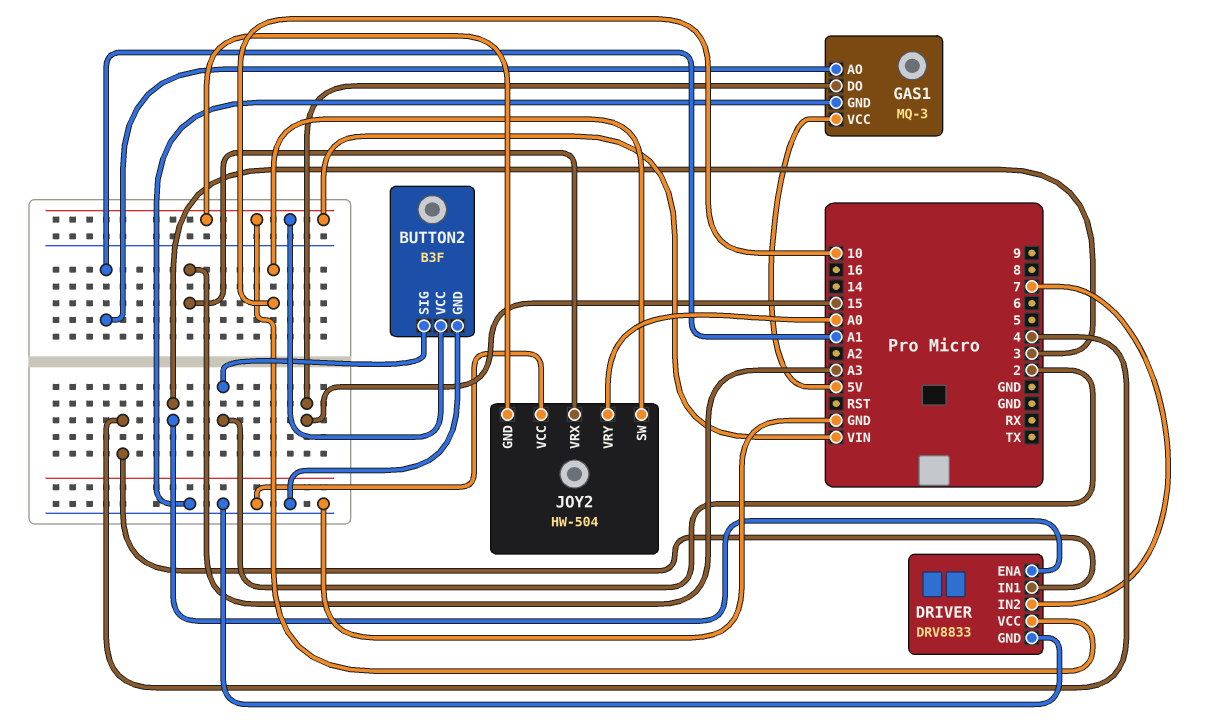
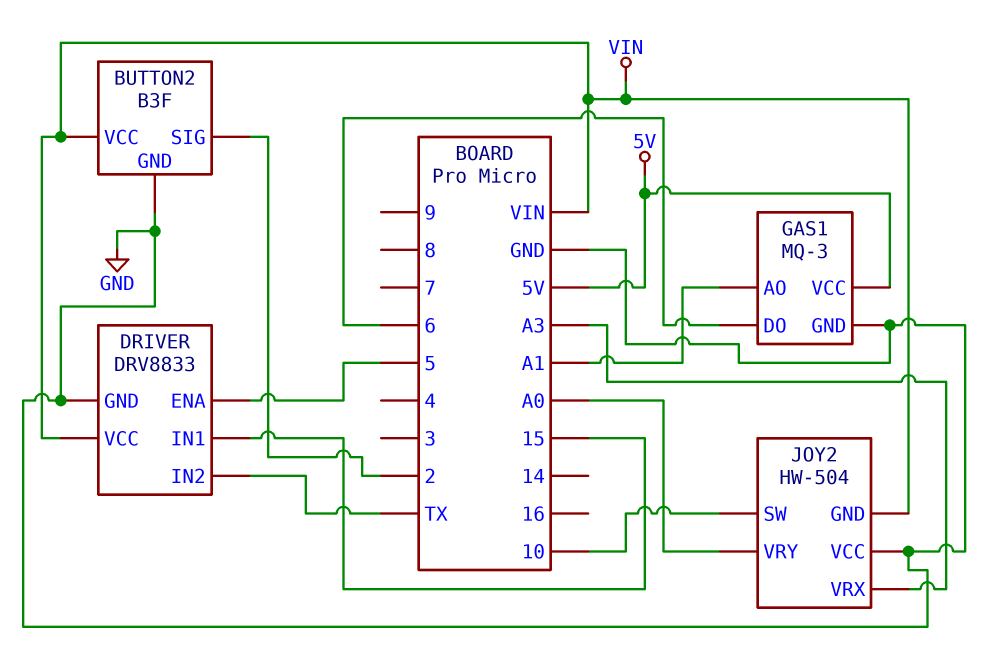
DRIVER pin ENA: 3 -> 5
DRIVER pin IN1: 4 -> 15
DRIVER pin IN2: 7 -> TX
GAS1 pin DO: 15 -> 6

